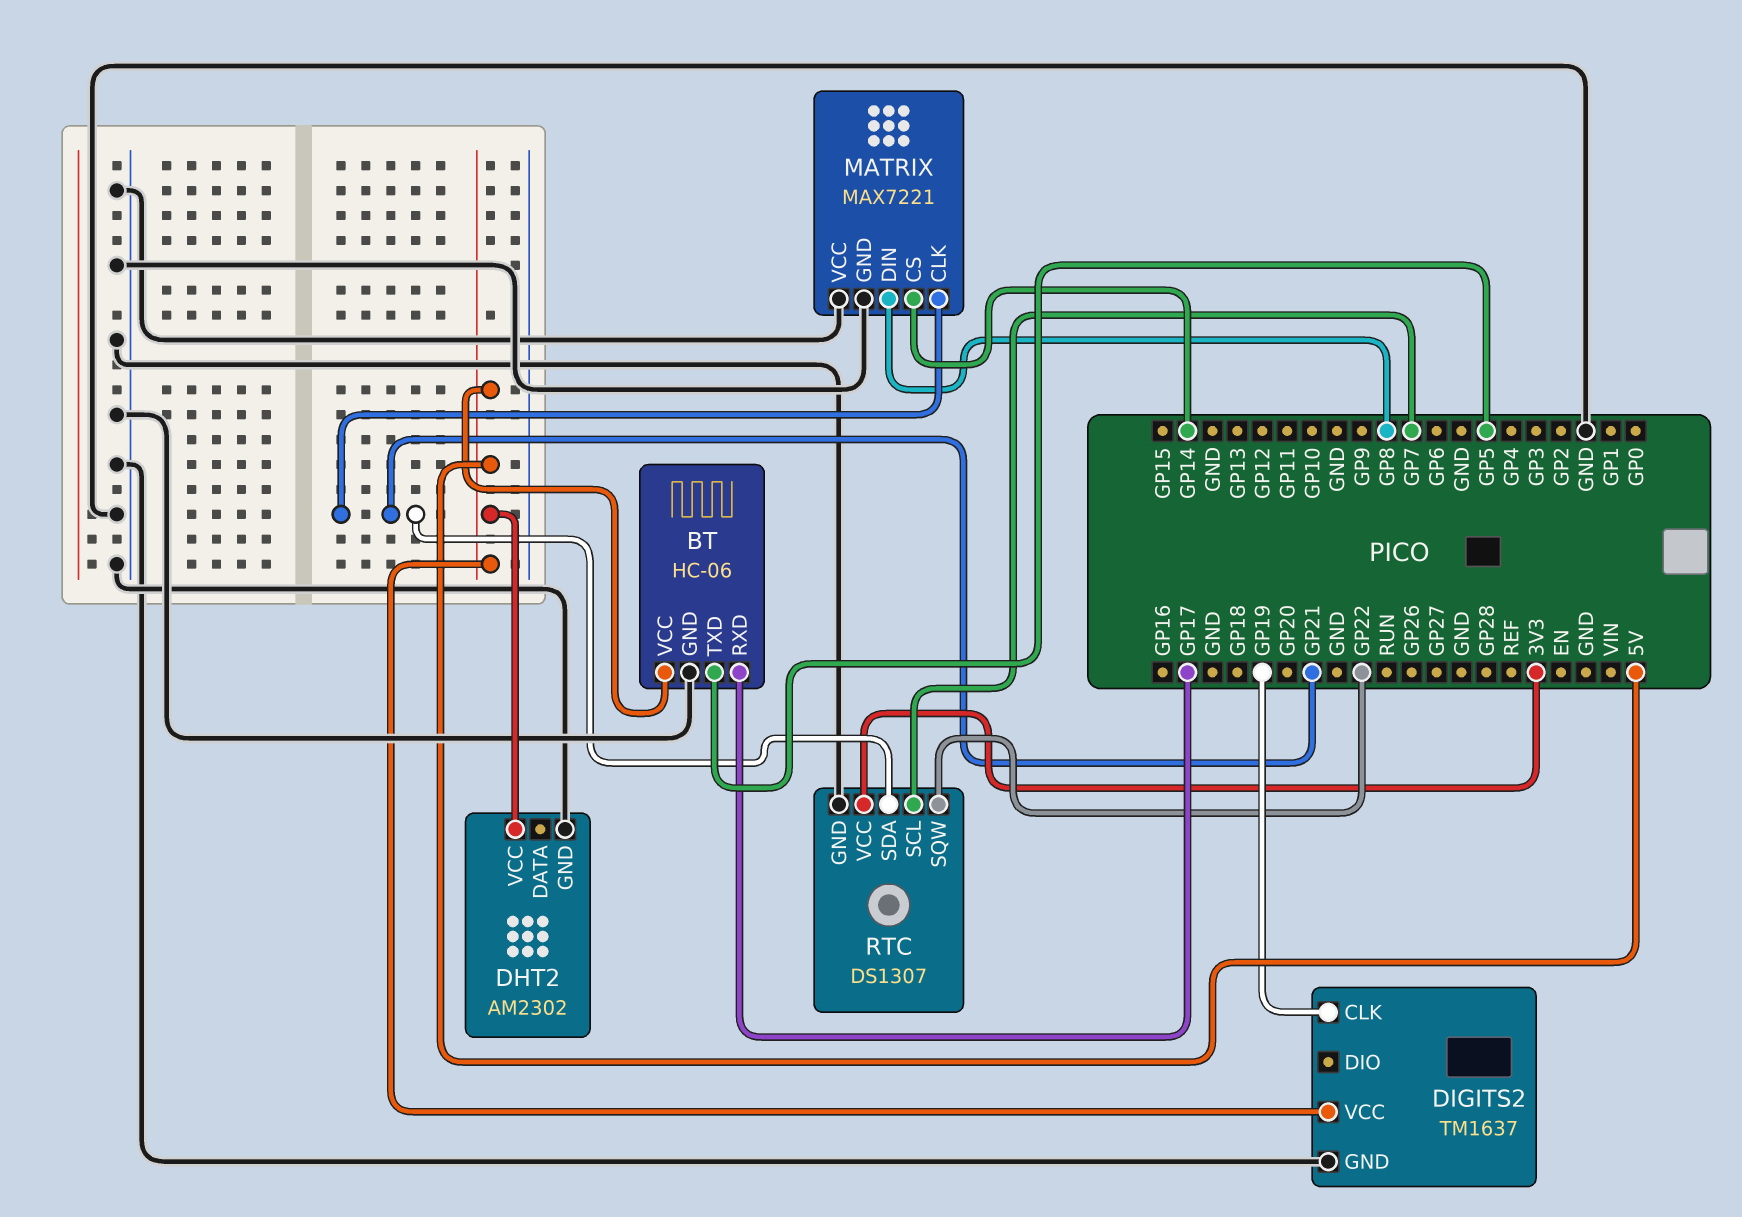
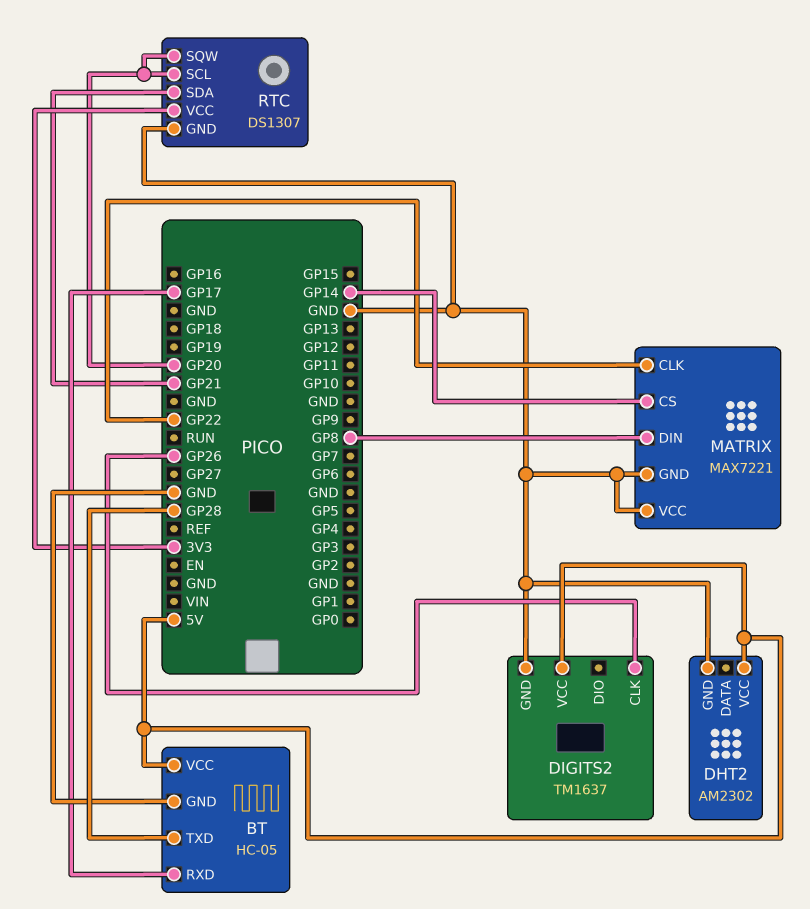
BT: HC-06 -> HC-05
BT pin TXD: GP5 -> GP28
DIGITS2 pin CLK: GP19 -> GP26
MATRIX pin CLK: GP21 -> GP22
RTC pin SCL: GP7 -> GP20
RTC pin SQW: GP22 -> GP20

